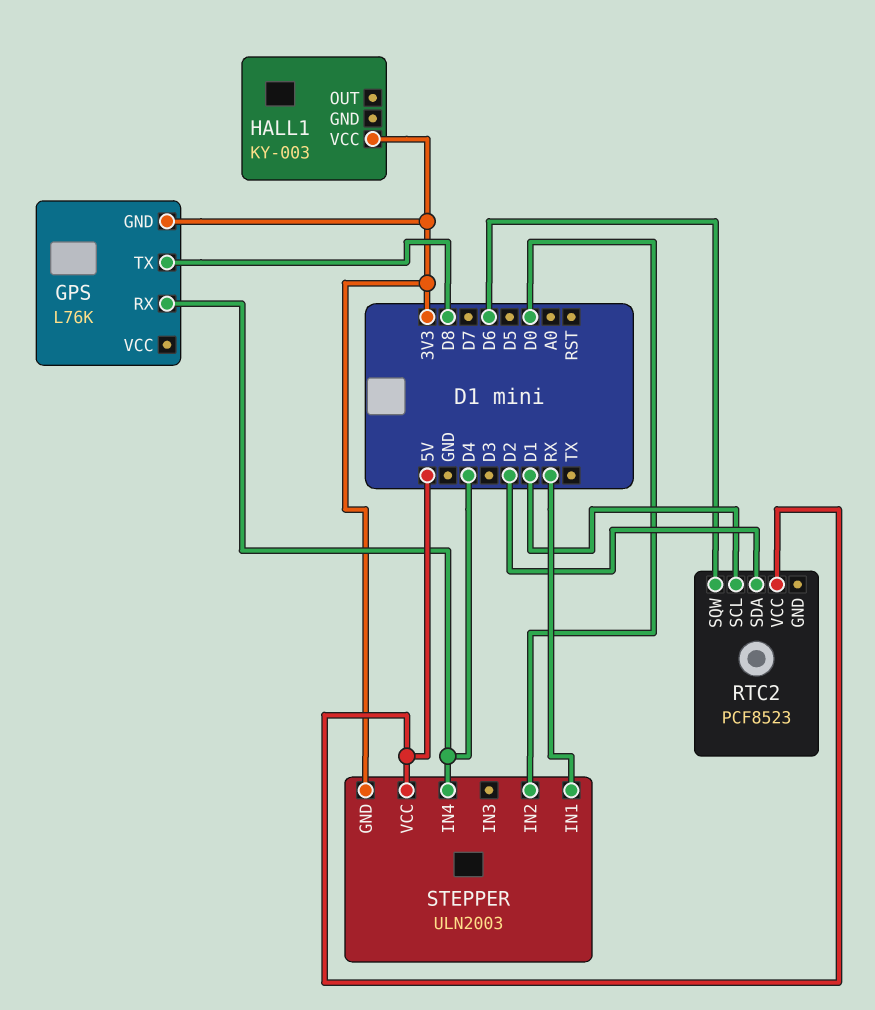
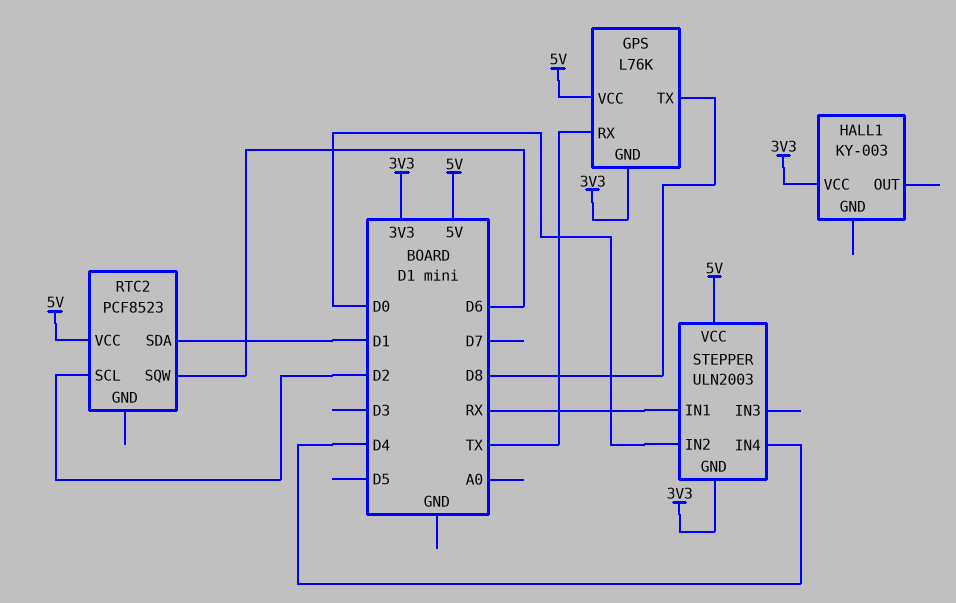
GPS pin RX: D4 -> TX
GPS pin VCC: none -> 5V
RTC2 pin SCL: D1 -> D2
RTC2 pin SDA: D2 -> D1

